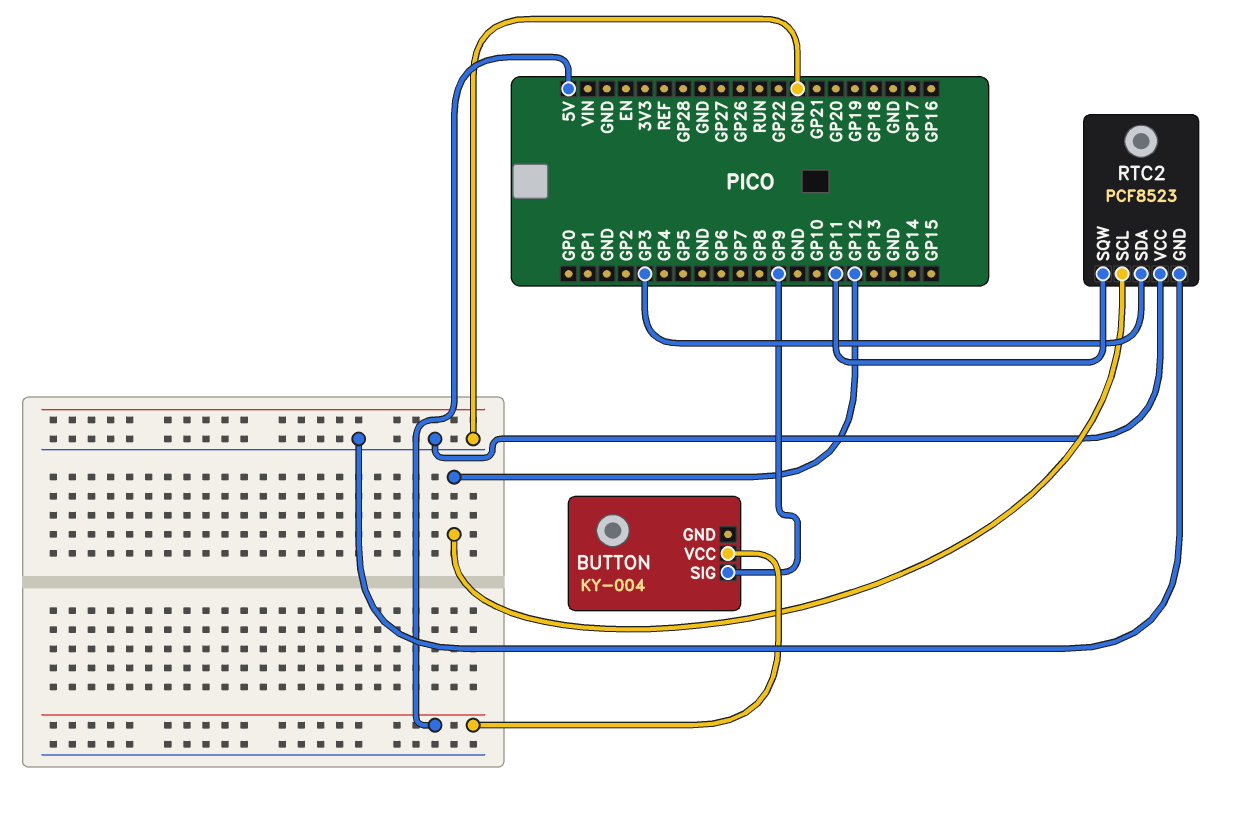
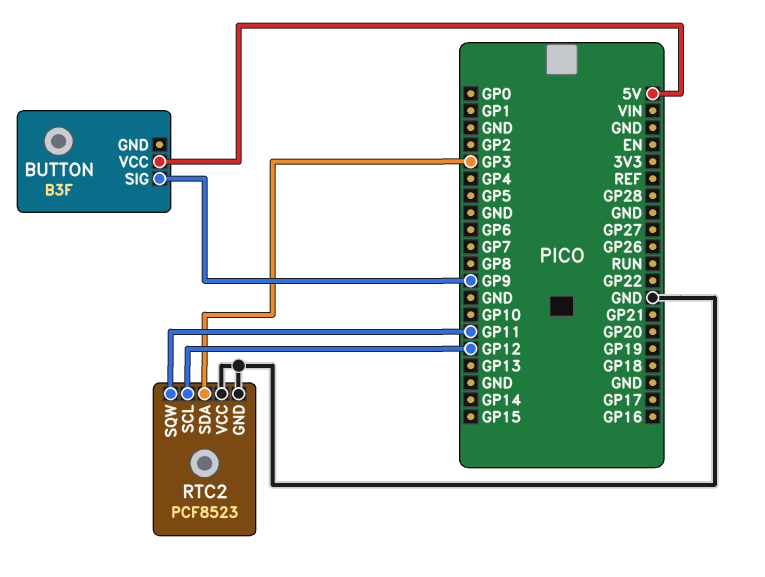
BUTTON: KY-004 -> B3F

